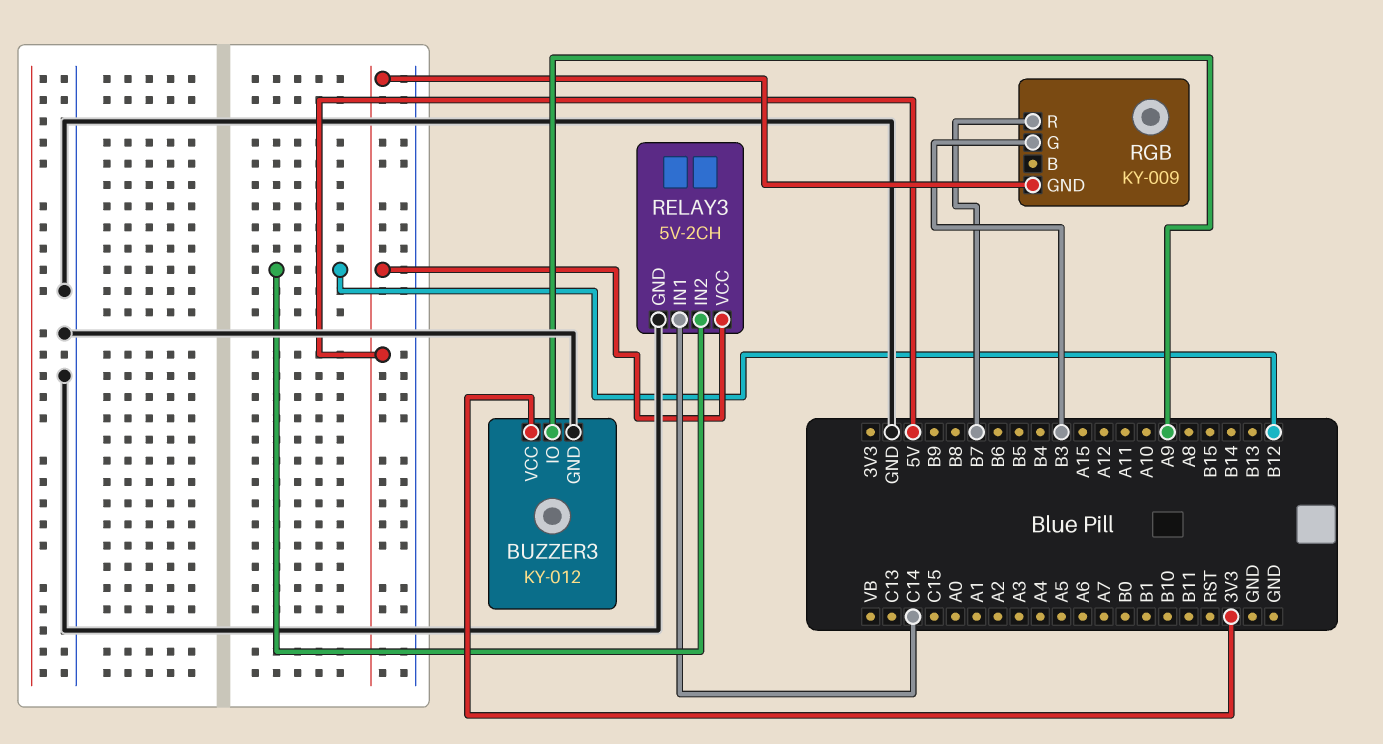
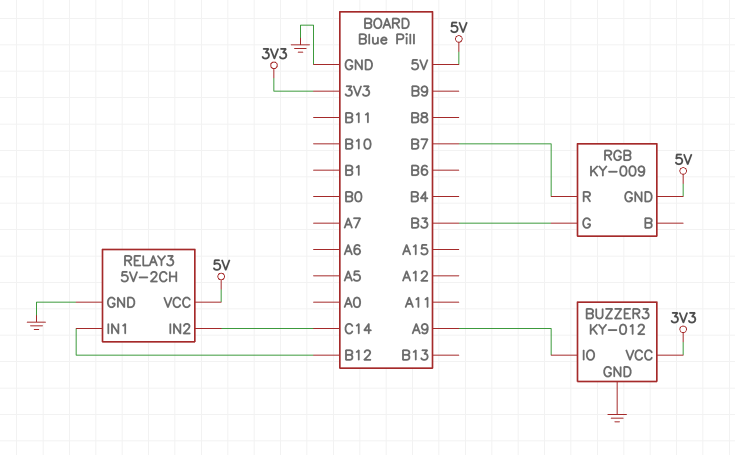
RELAY3 pin IN1: C14 -> B12
RELAY3 pin IN2: B12 -> C14

